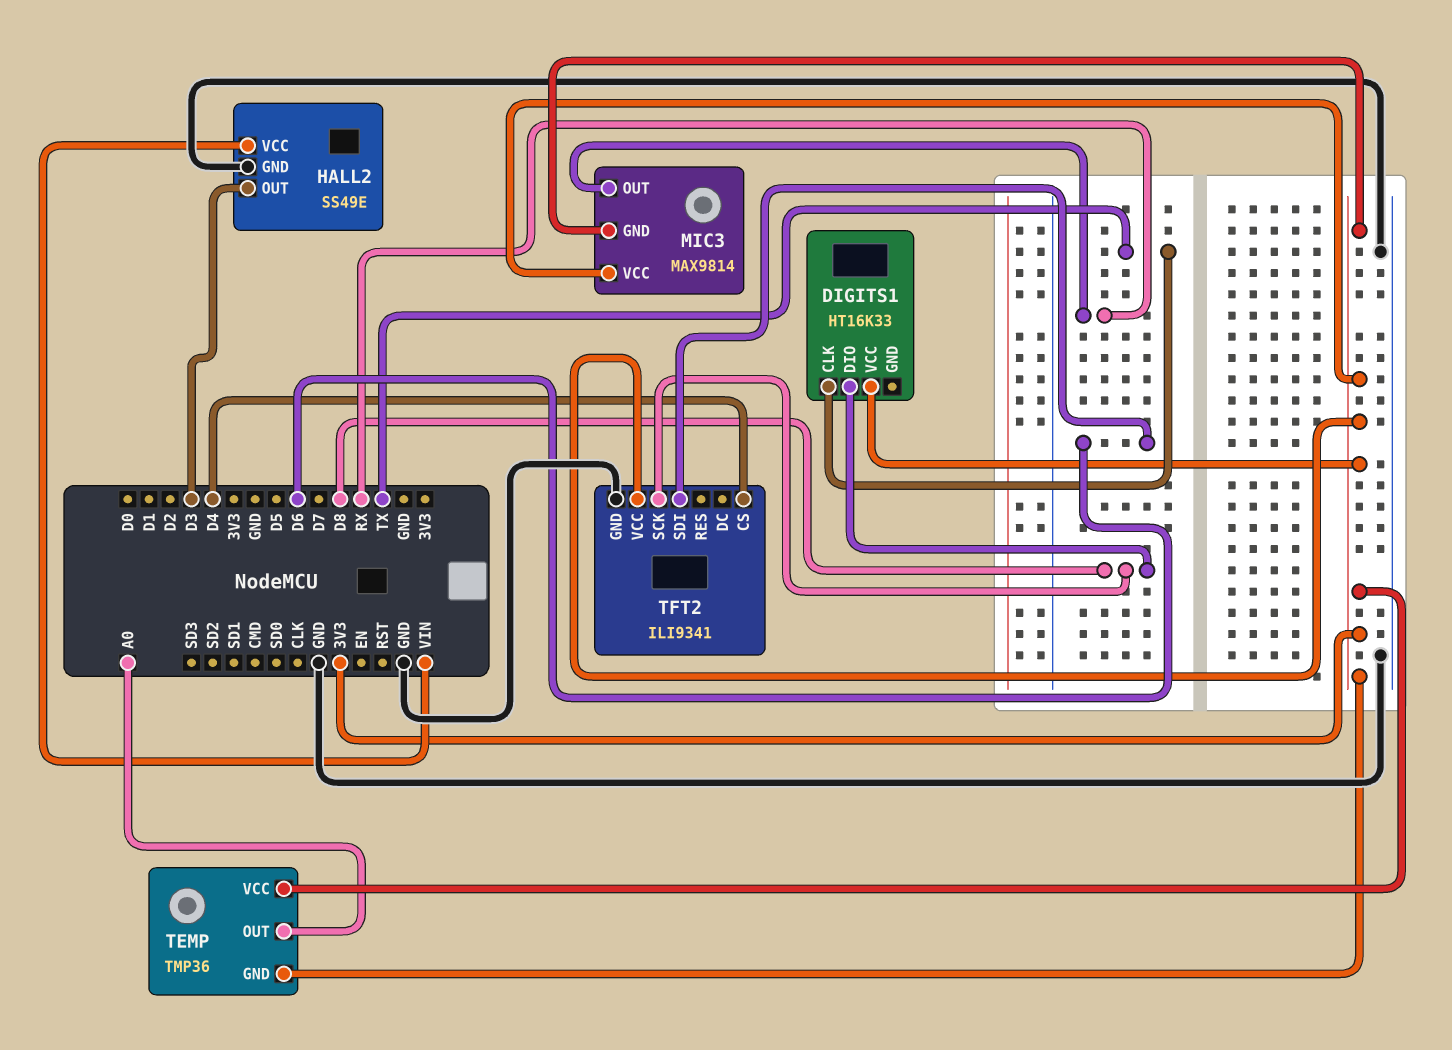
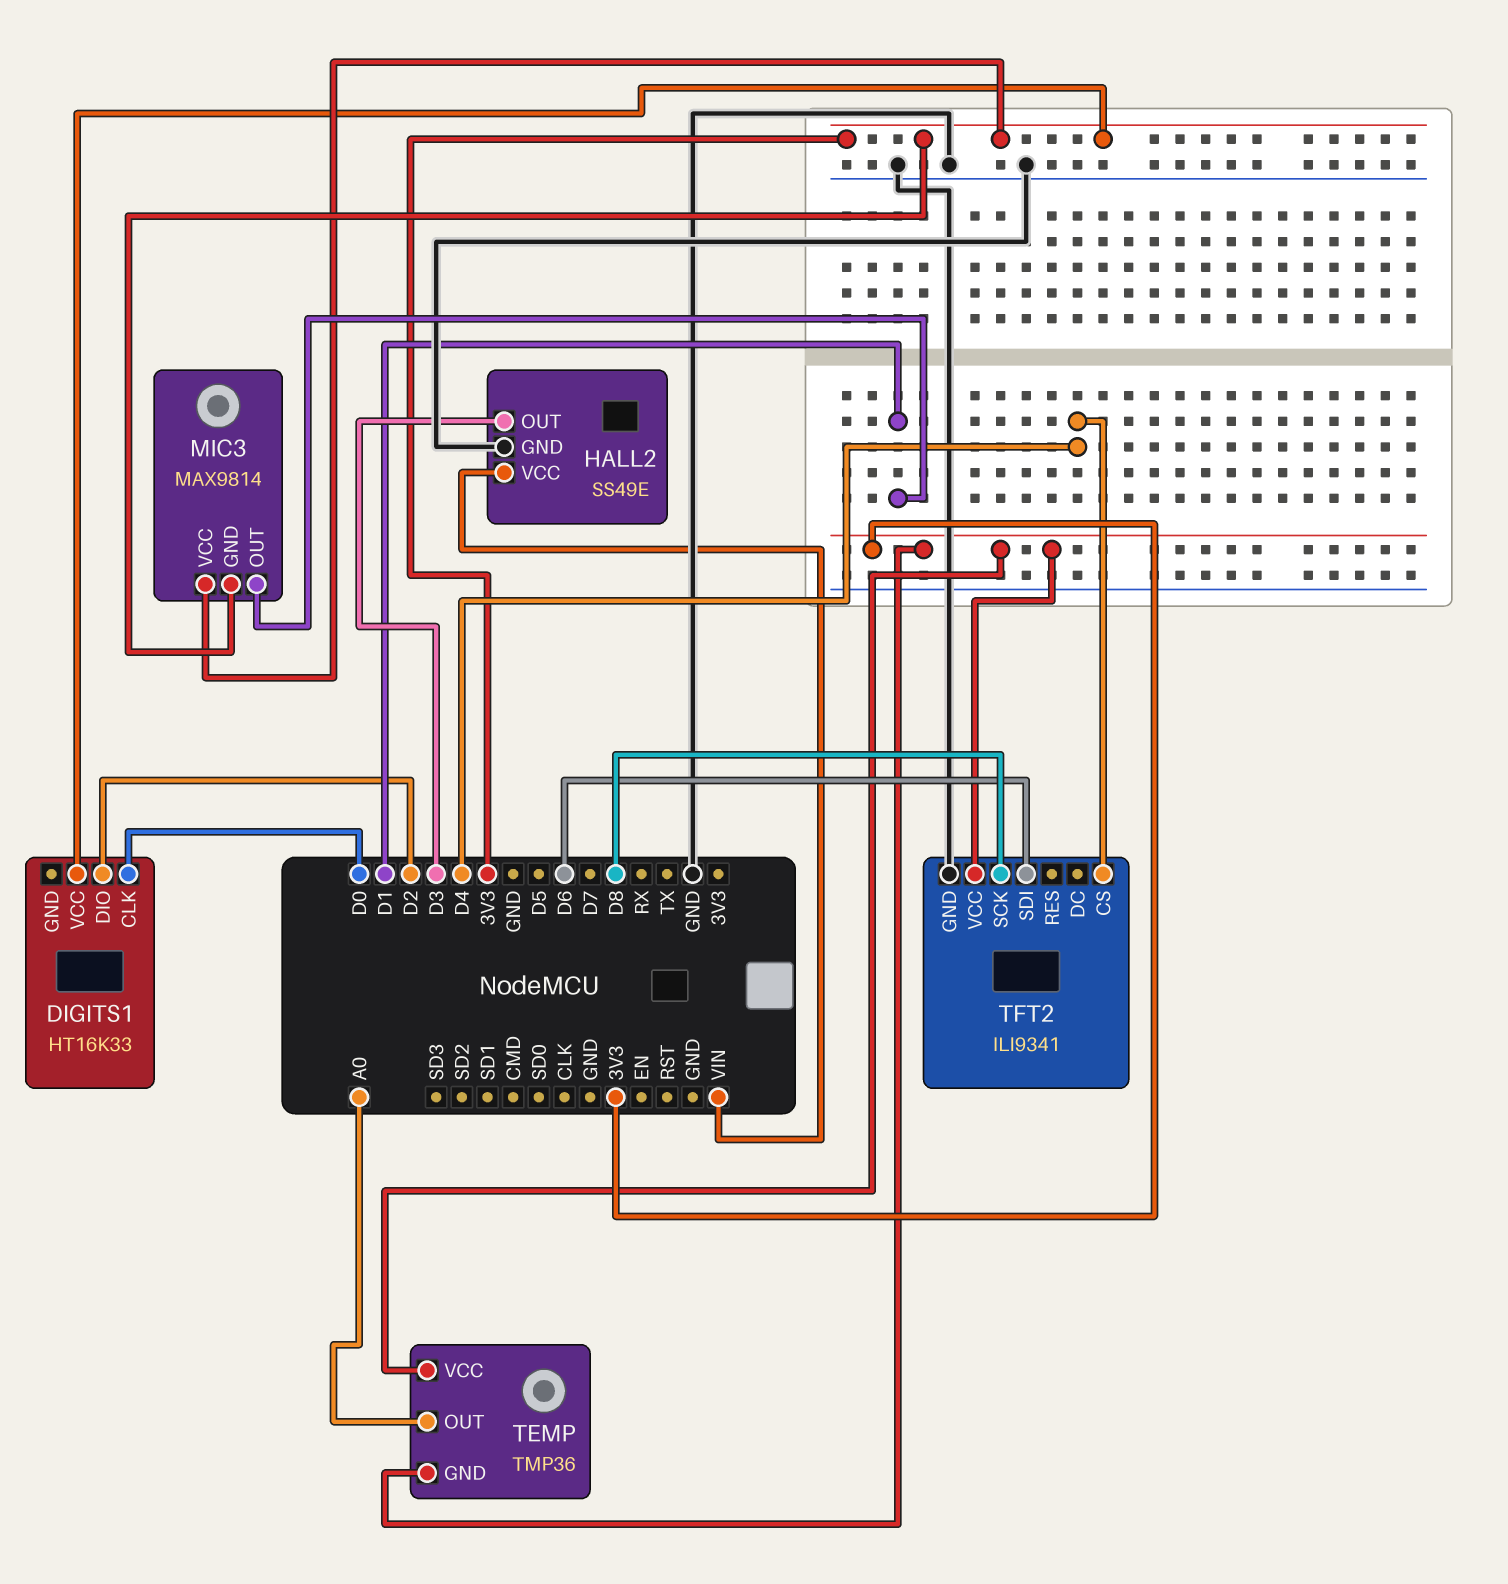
DIGITS1 pin CLK: TX -> D0
DIGITS1 pin DIO: D8 -> D2
MIC3 pin OUT: RX -> D1

